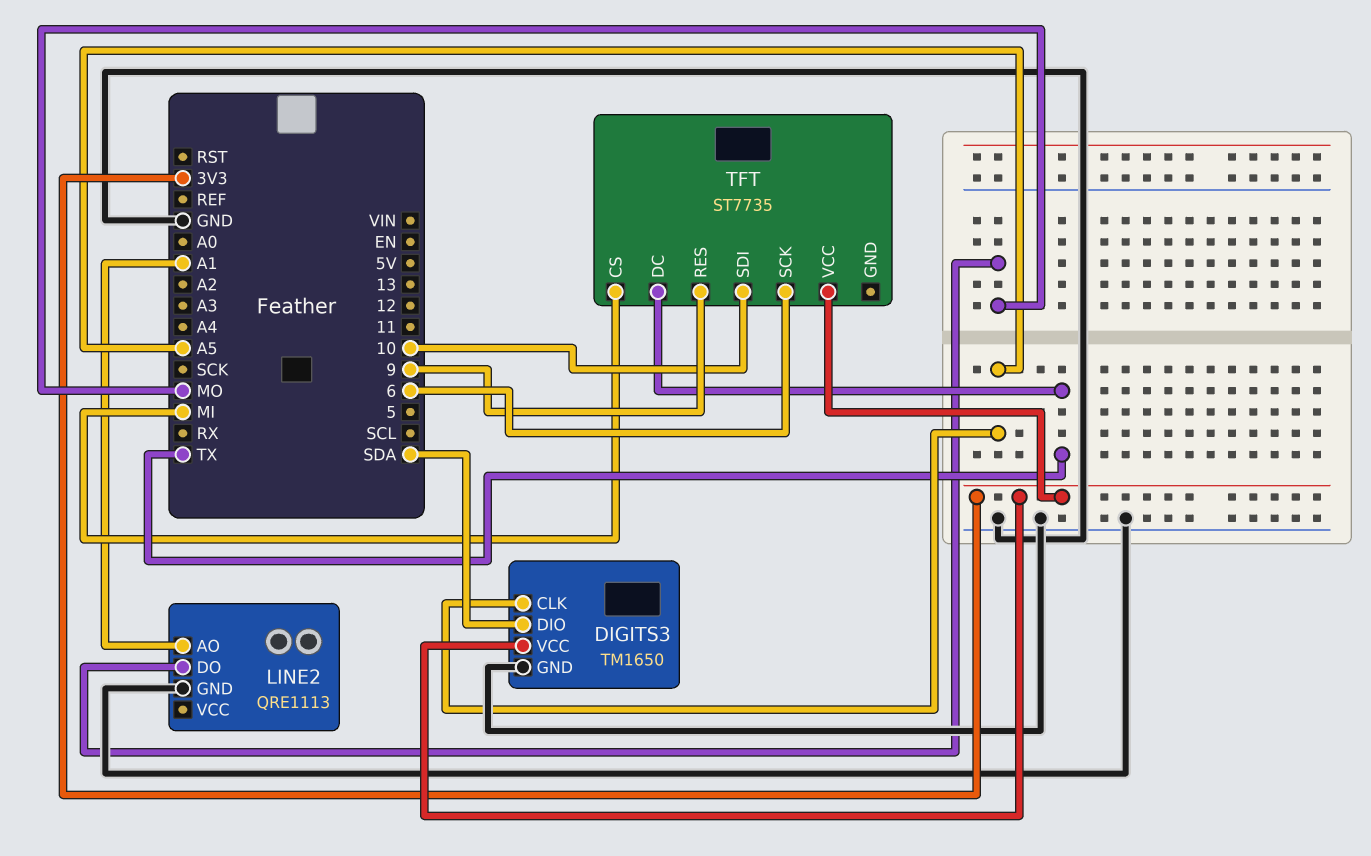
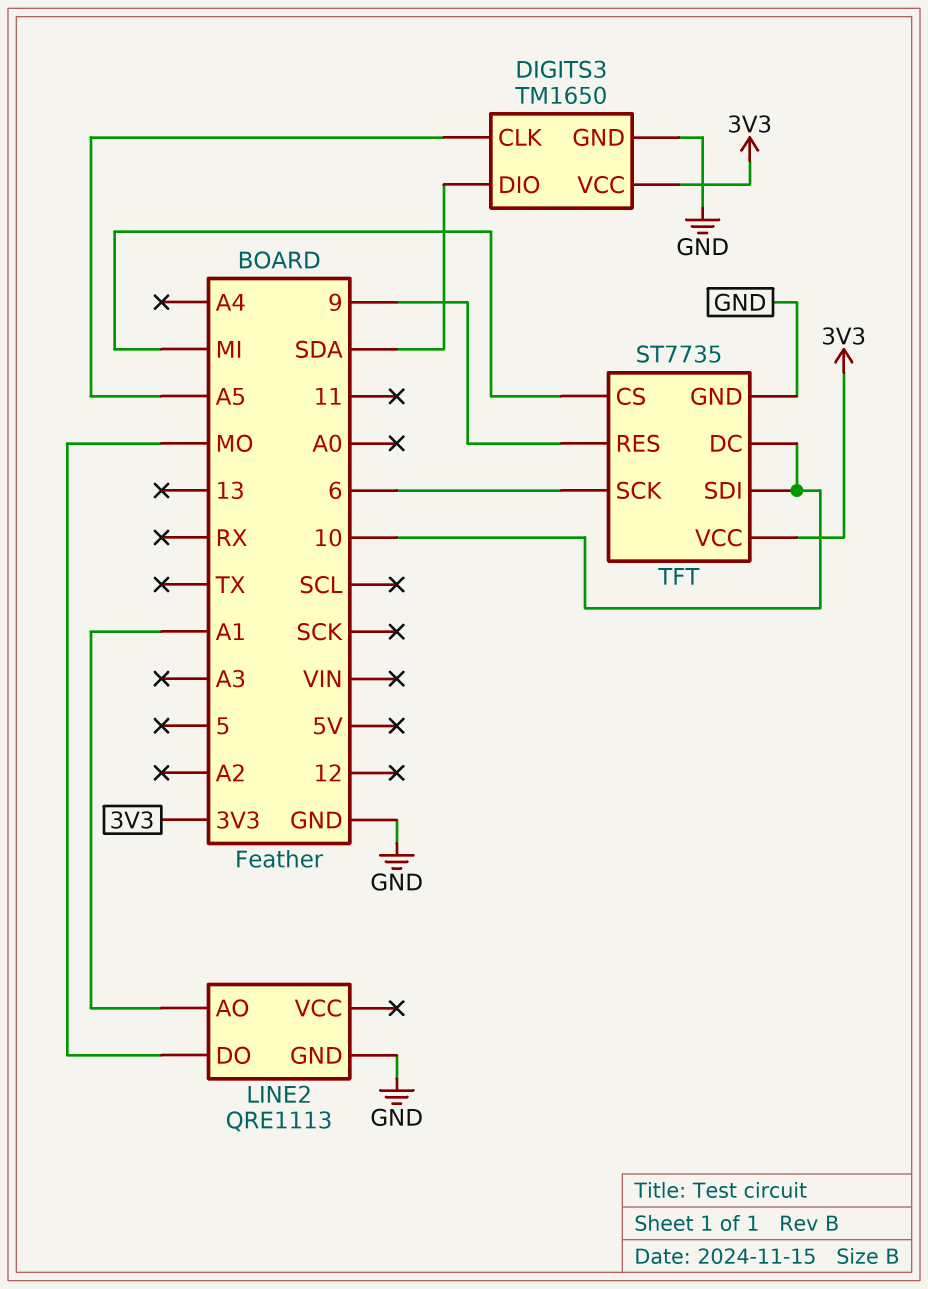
TFT pin DC: TX -> 10
TFT pin GND: none -> GND

